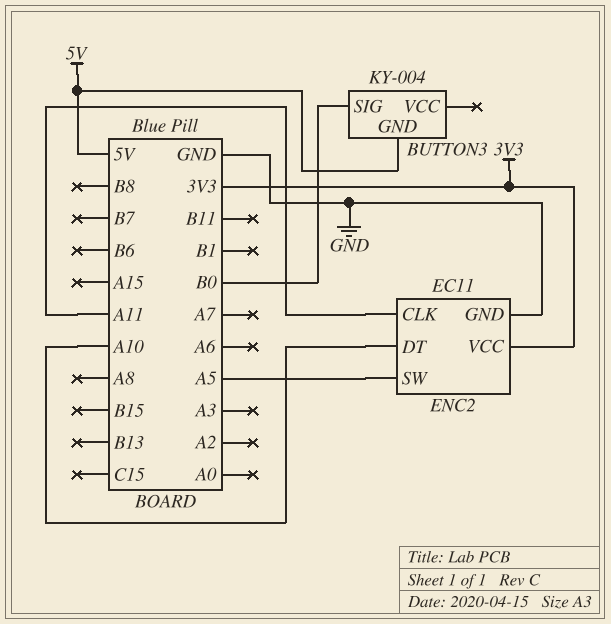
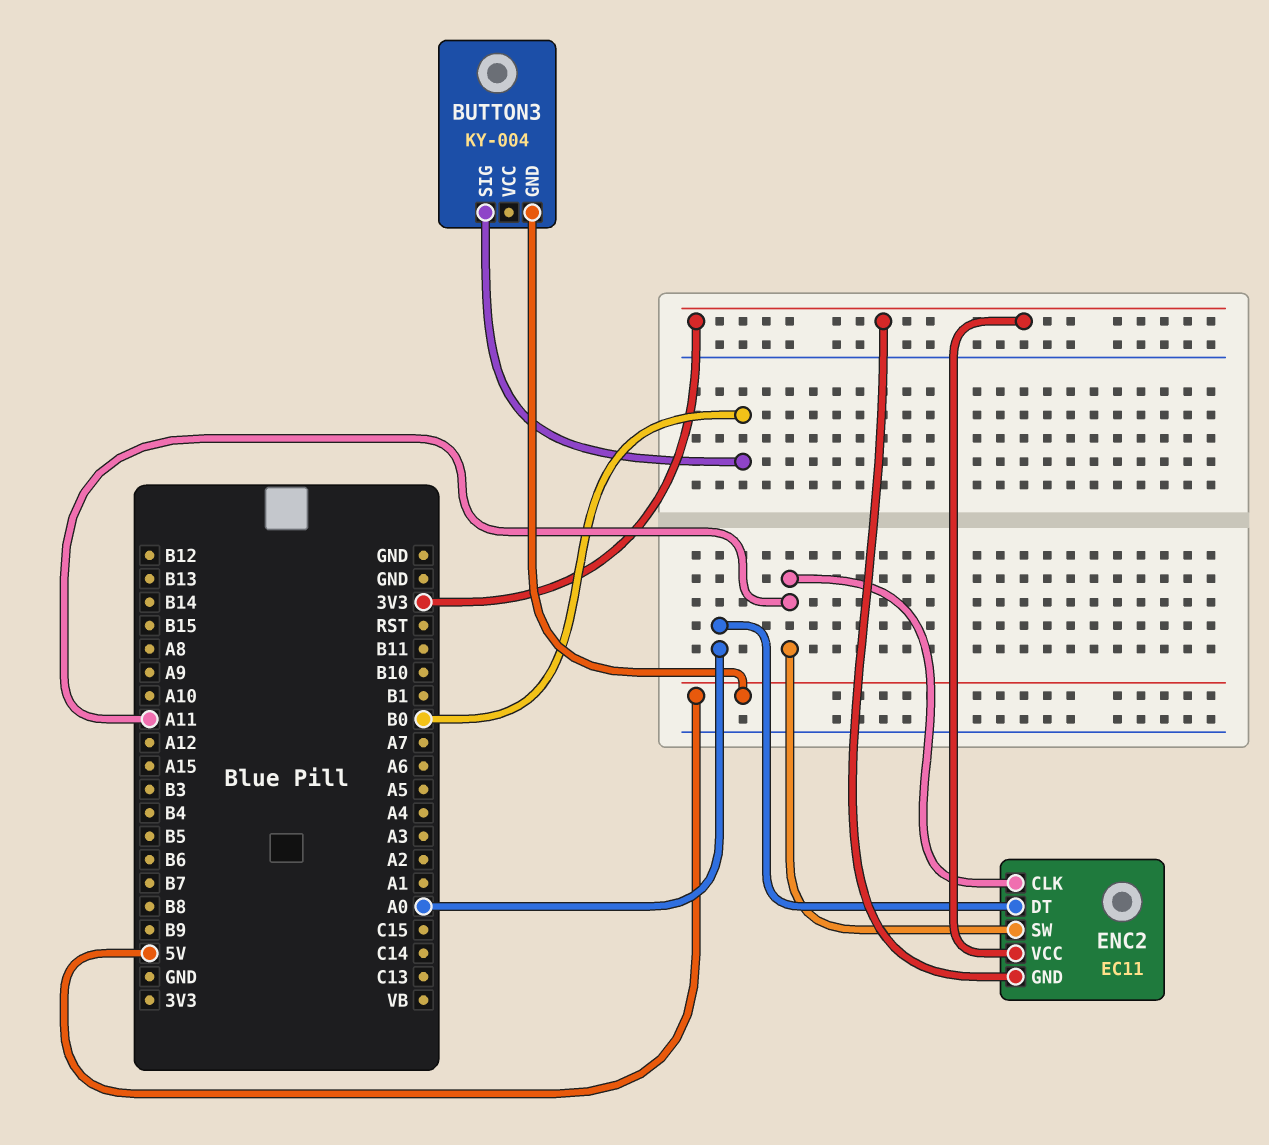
ENC2 pin DT: A10 -> A0
ENC2 pin GND: GND -> 3V3
ENC2 pin SW: A5 -> A11

